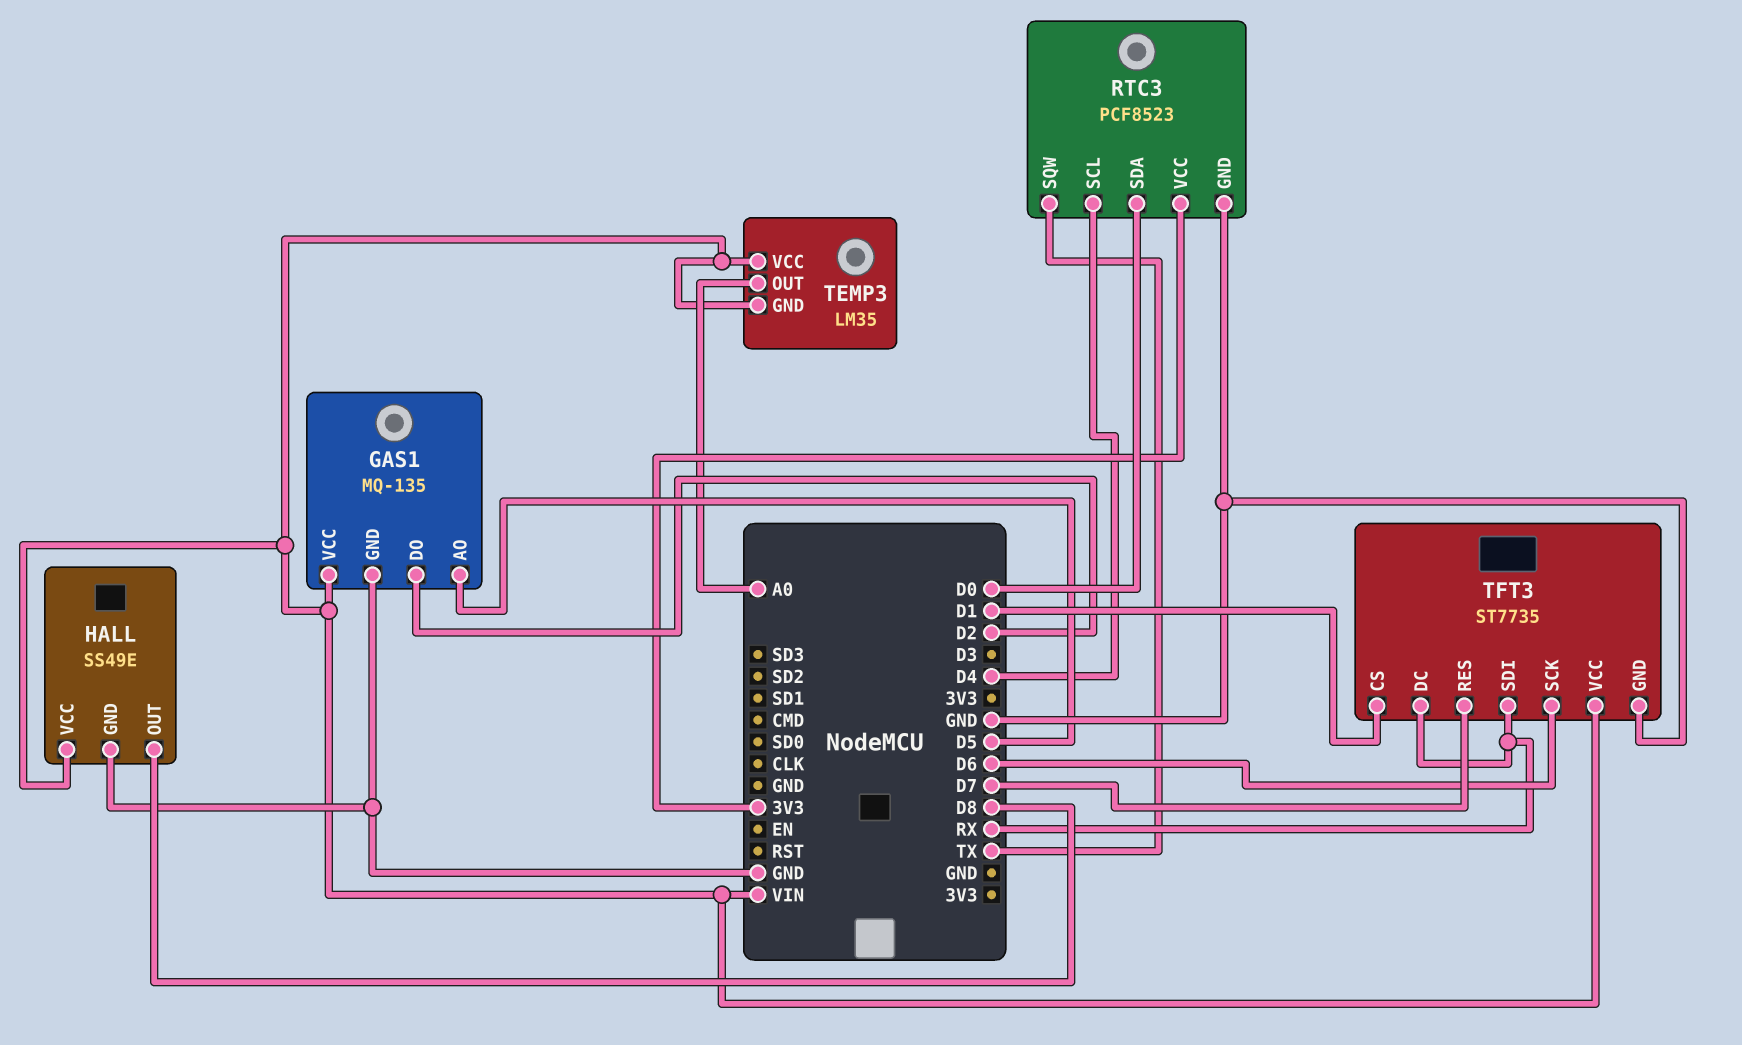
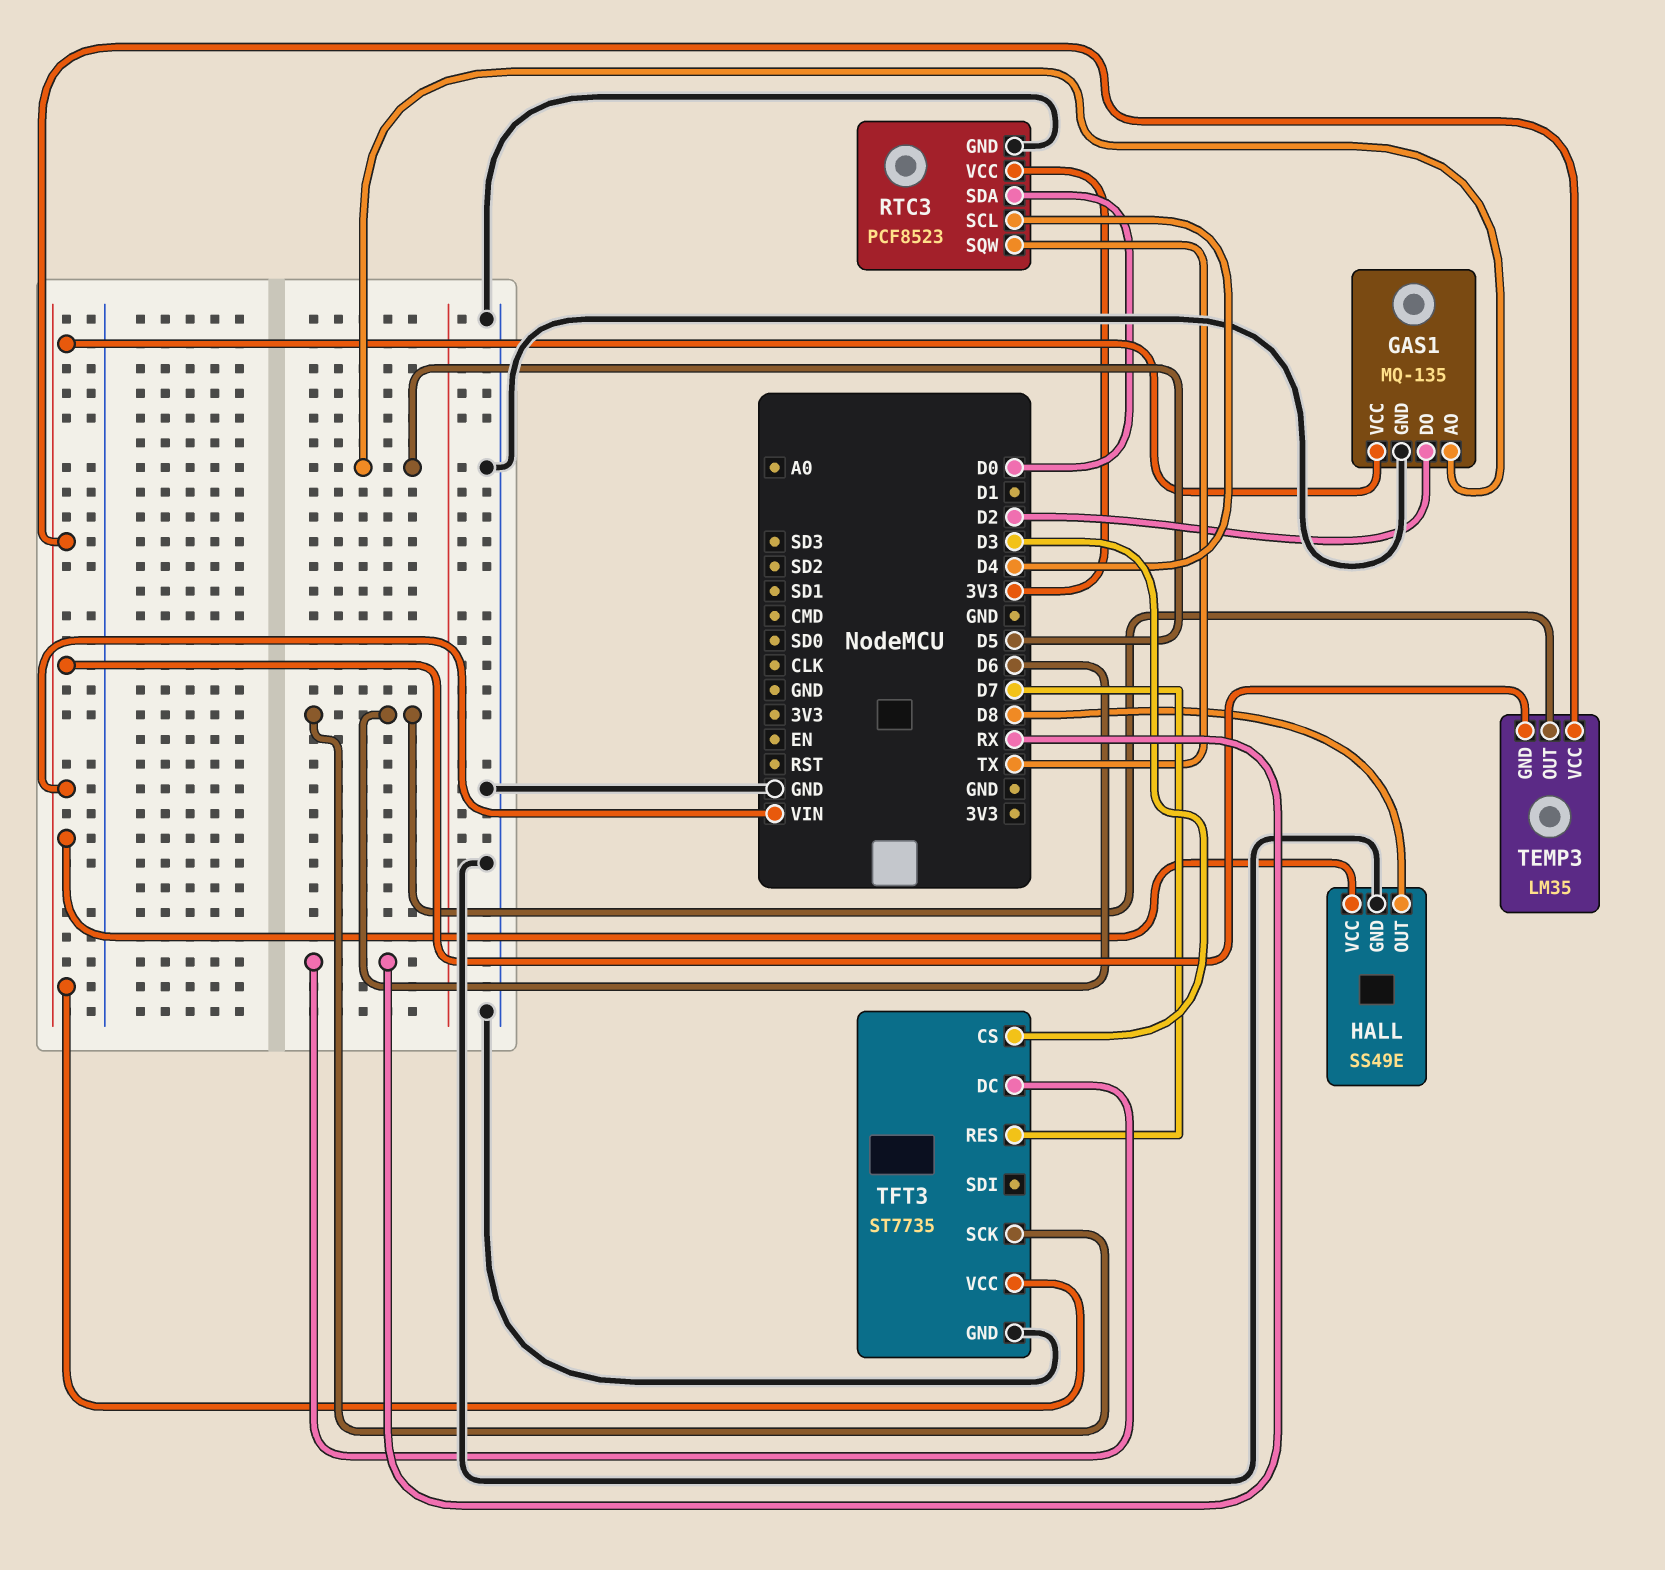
TEMP3 pin OUT: A0 -> D6
TFT3 pin CS: D1 -> D3
TFT3 pin SDI: RX -> none

